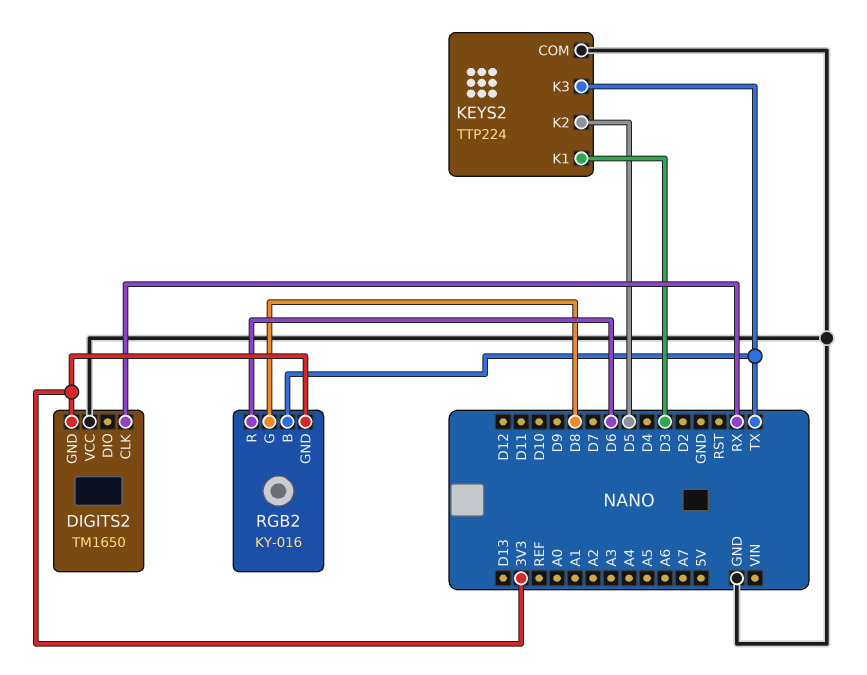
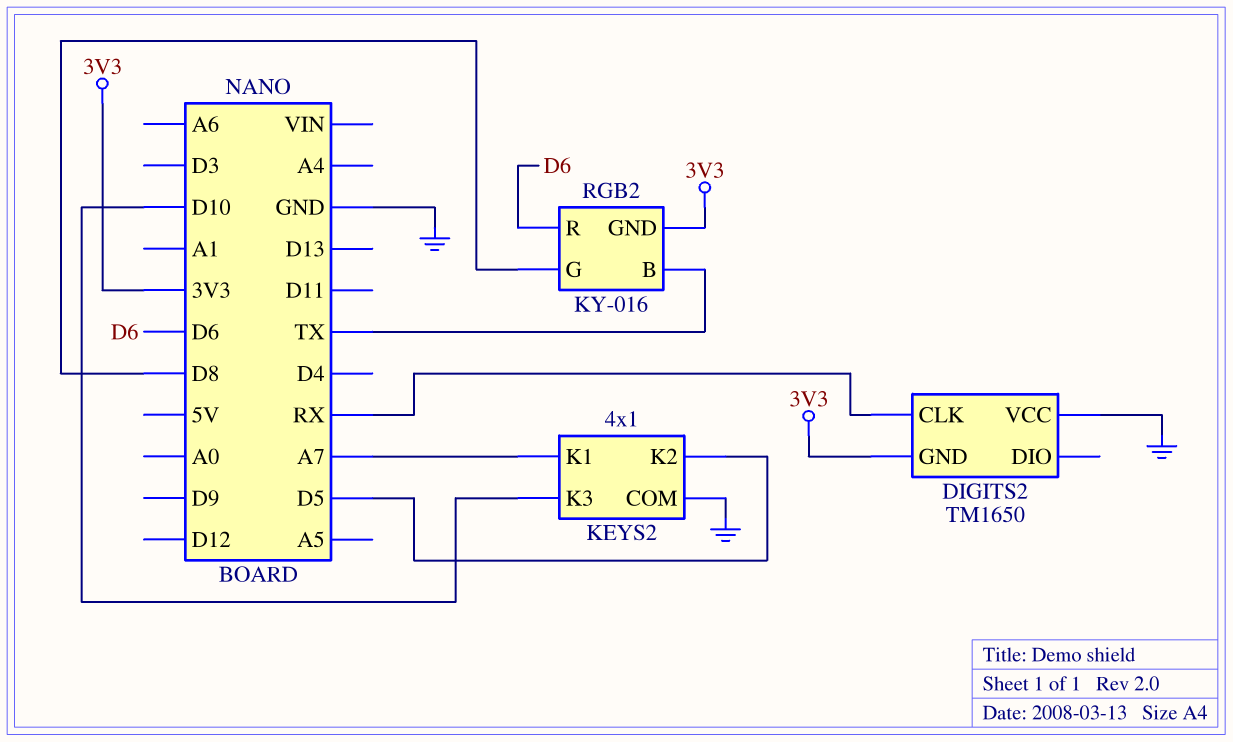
KEYS2: TTP224 -> 4x1
KEYS2 pin K1: D3 -> A7
KEYS2 pin K3: TX -> D10

